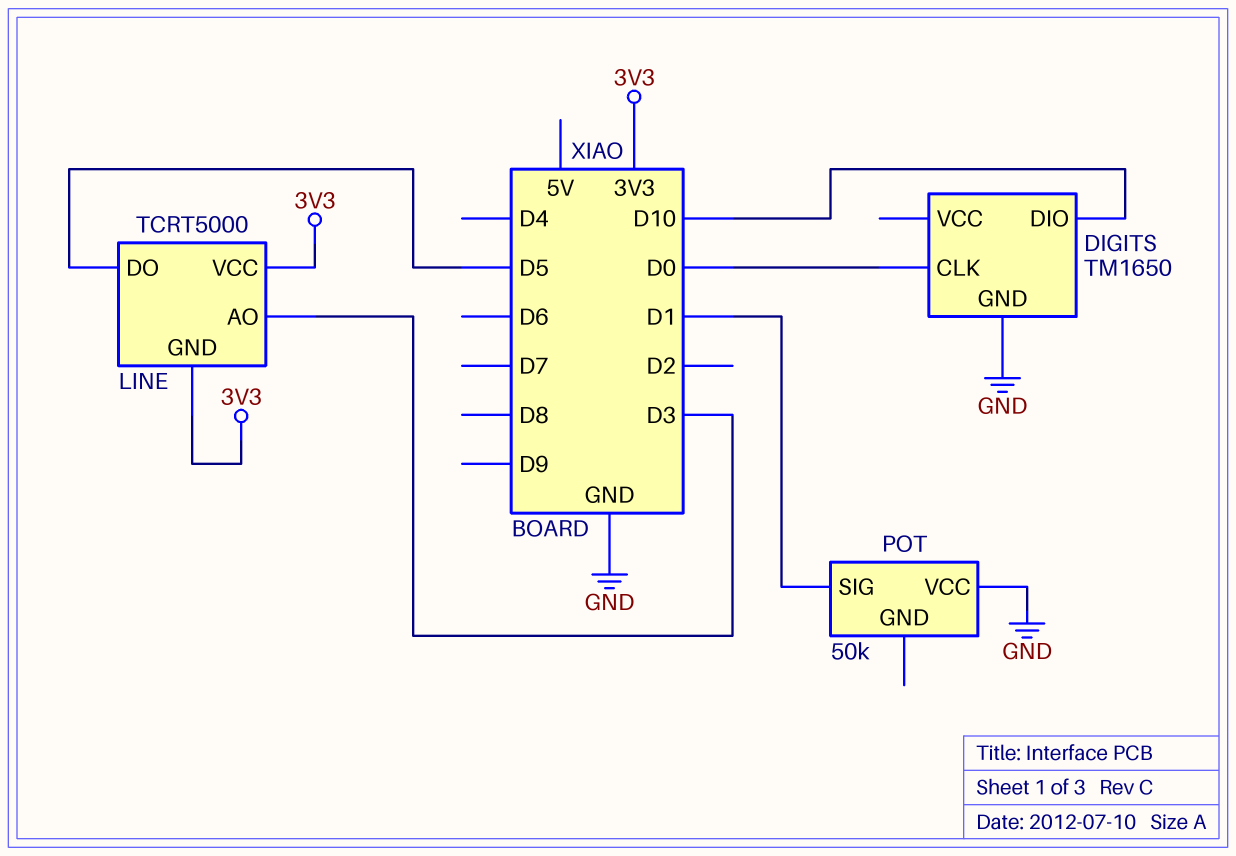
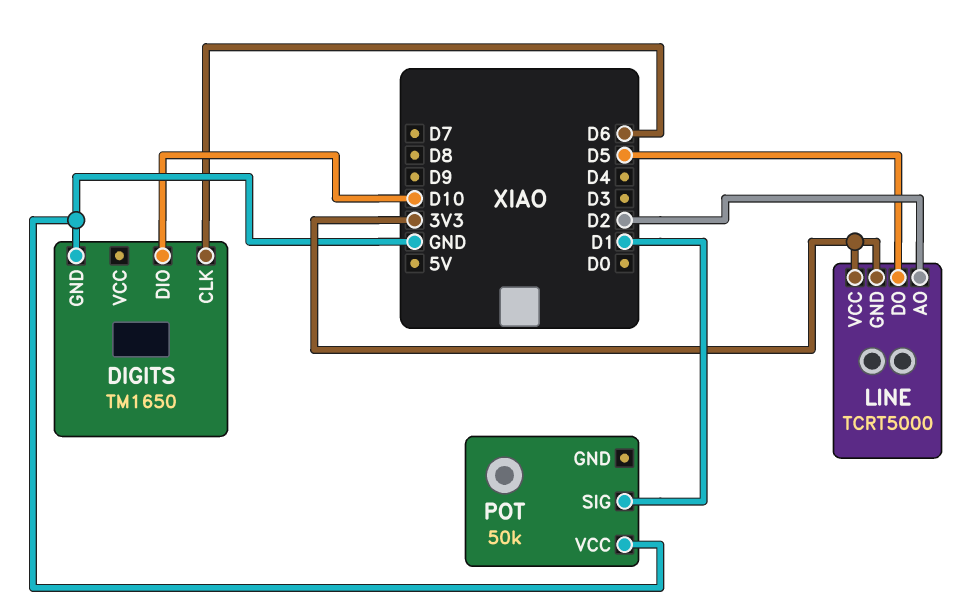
DIGITS pin CLK: D0 -> D6
LINE pin AO: D3 -> D2

